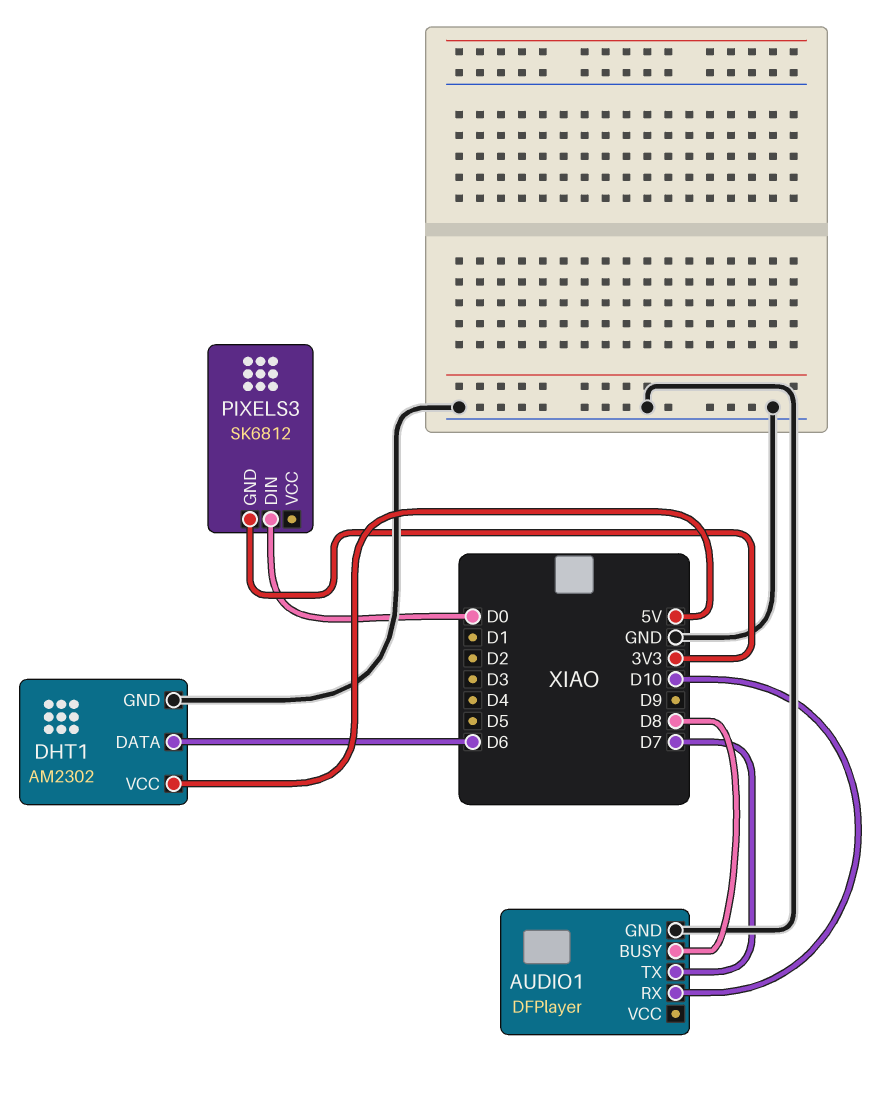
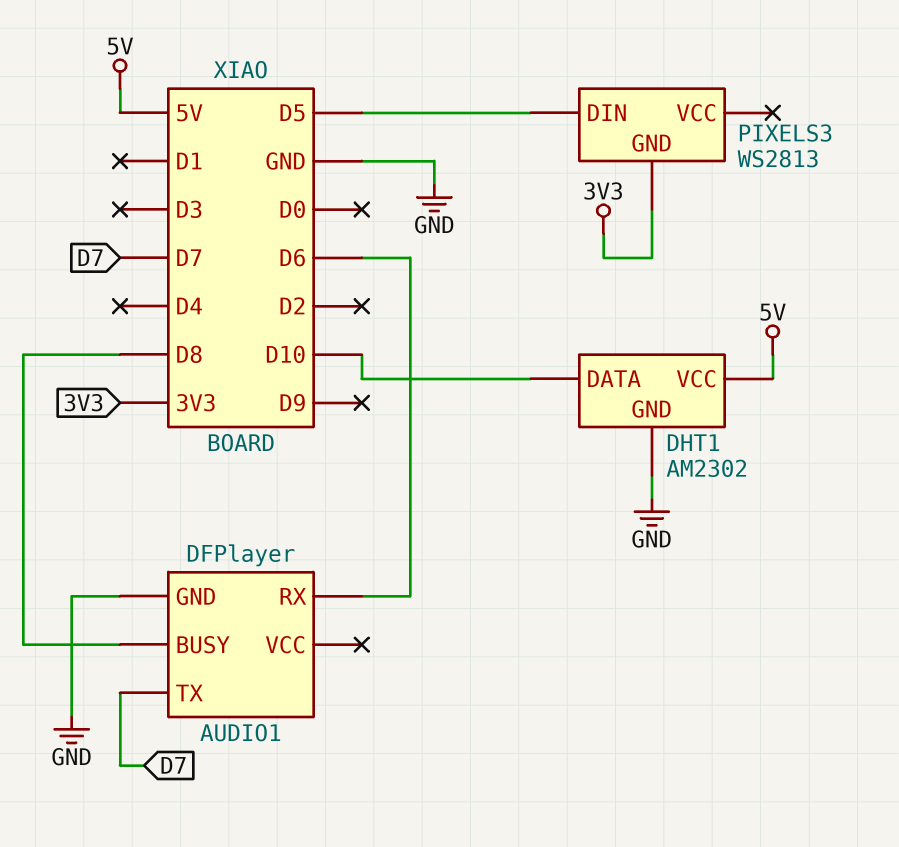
AUDIO1 pin RX: D10 -> D6
DHT1 pin DATA: D6 -> D10
PIXELS3: SK6812 -> WS2813
PIXELS3 pin DIN: D0 -> D5

